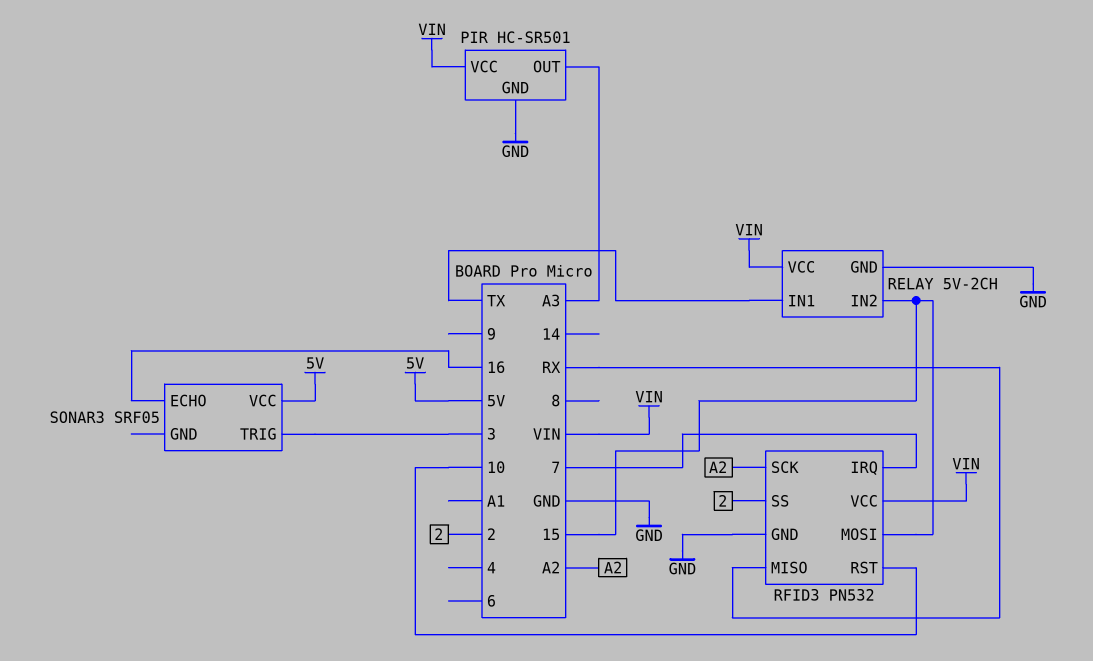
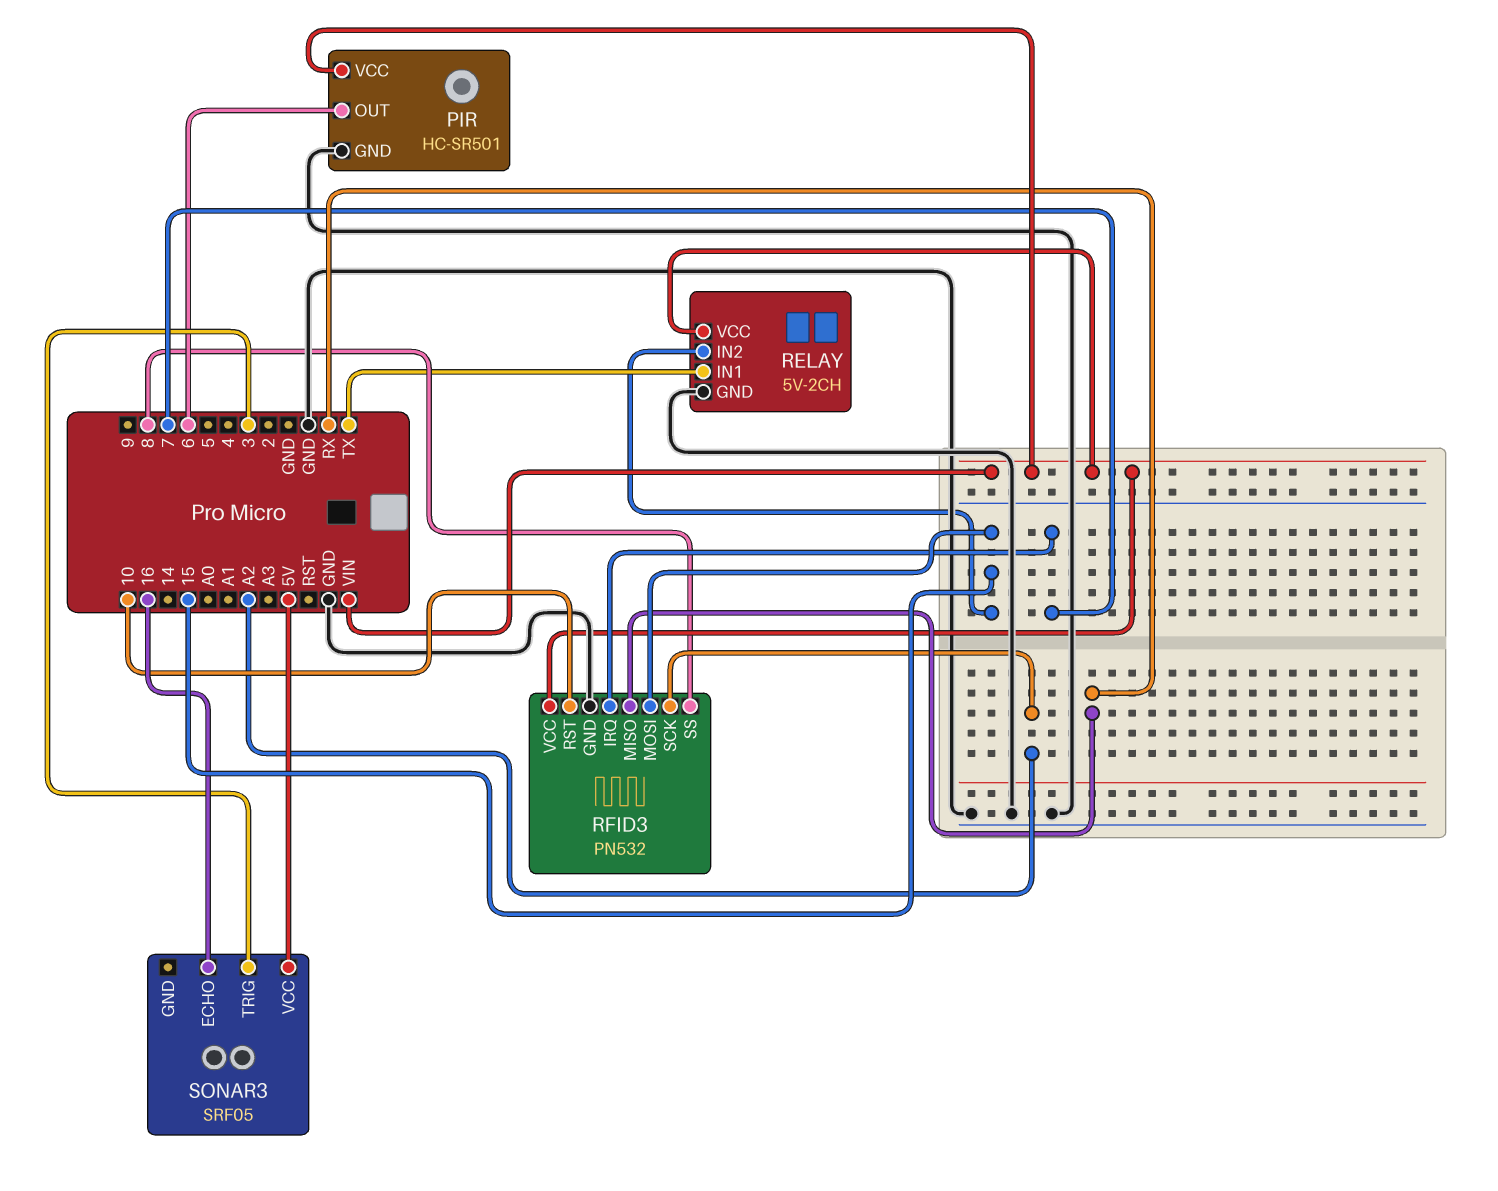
PIR pin OUT: A3 -> 6
RFID3 pin SS: 2 -> 8

